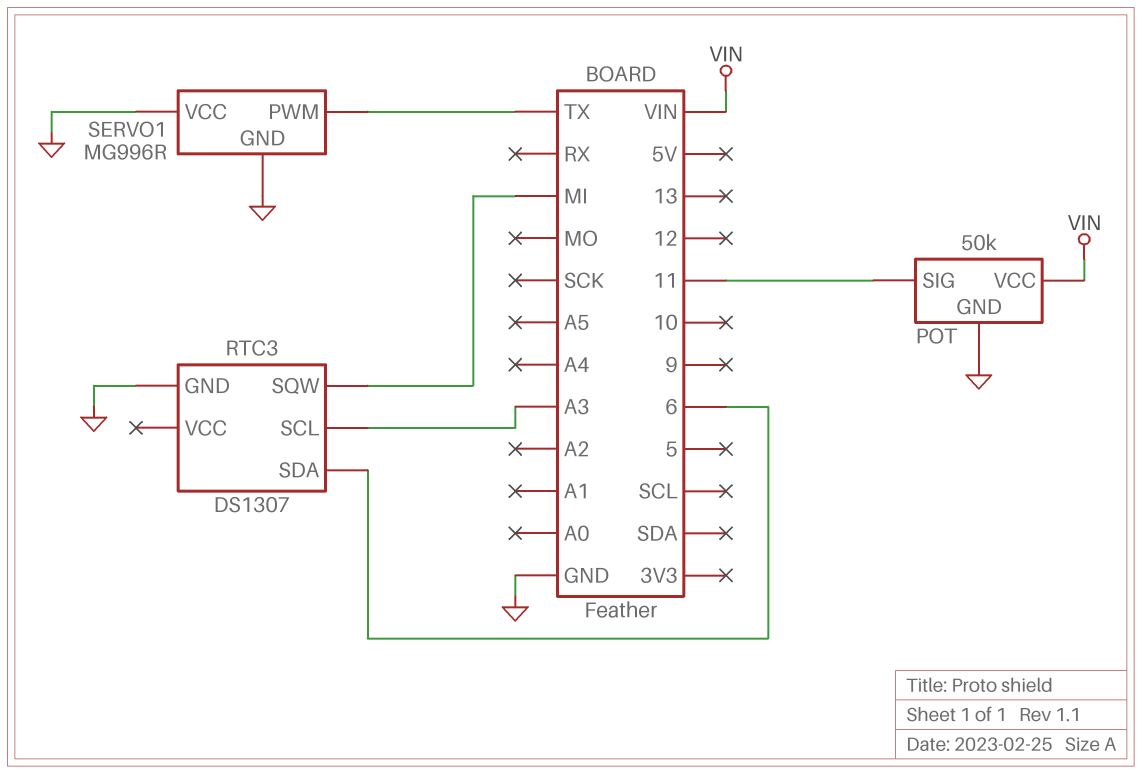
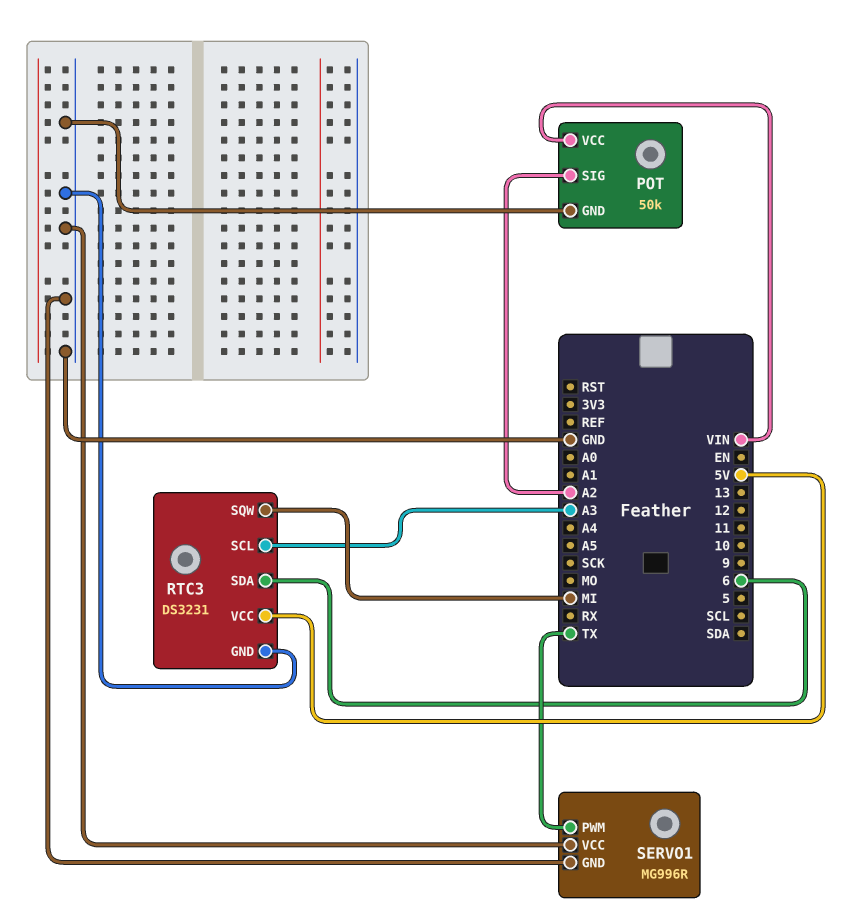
POT pin SIG: 11 -> A2
RTC3: DS1307 -> DS3231
RTC3 pin VCC: none -> 5V

